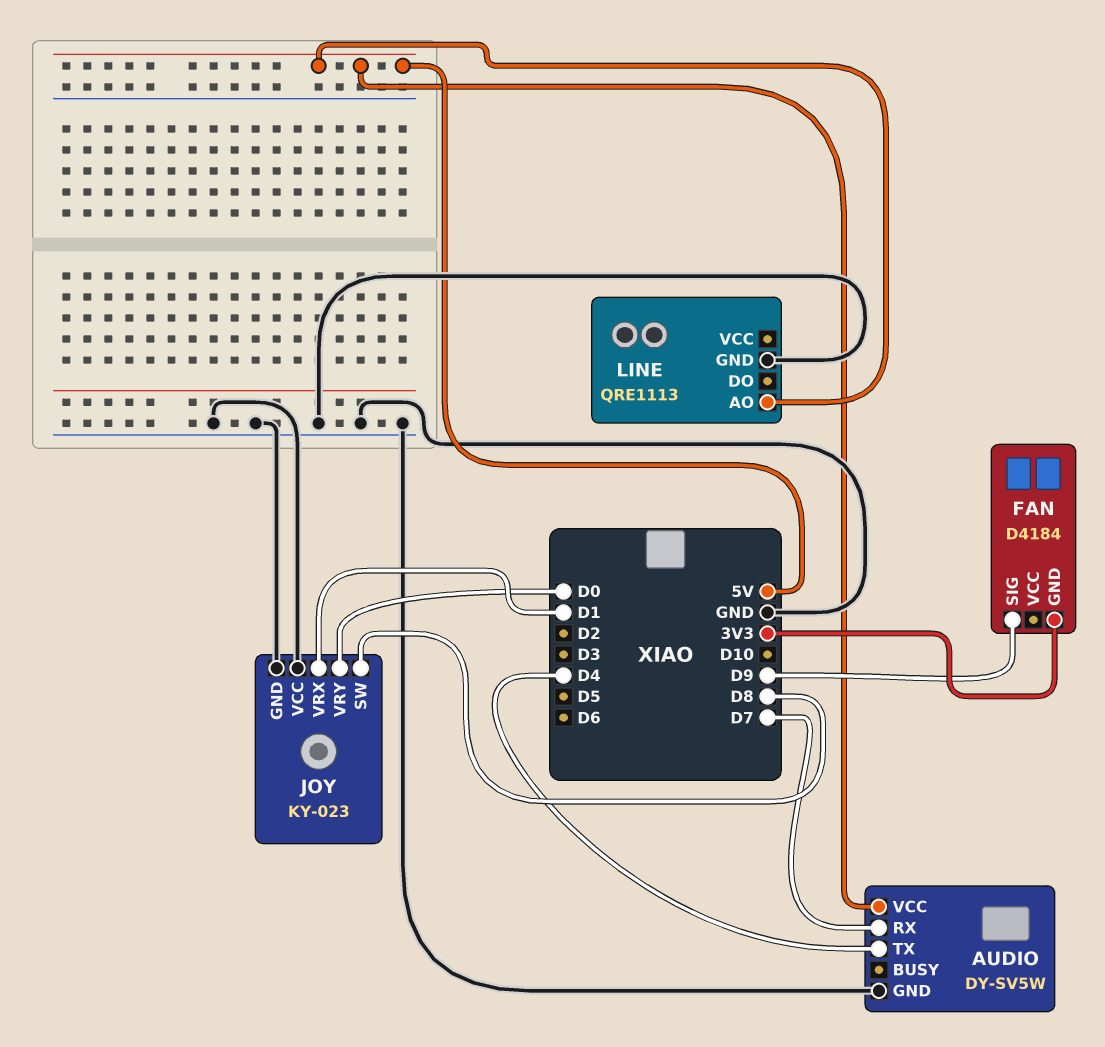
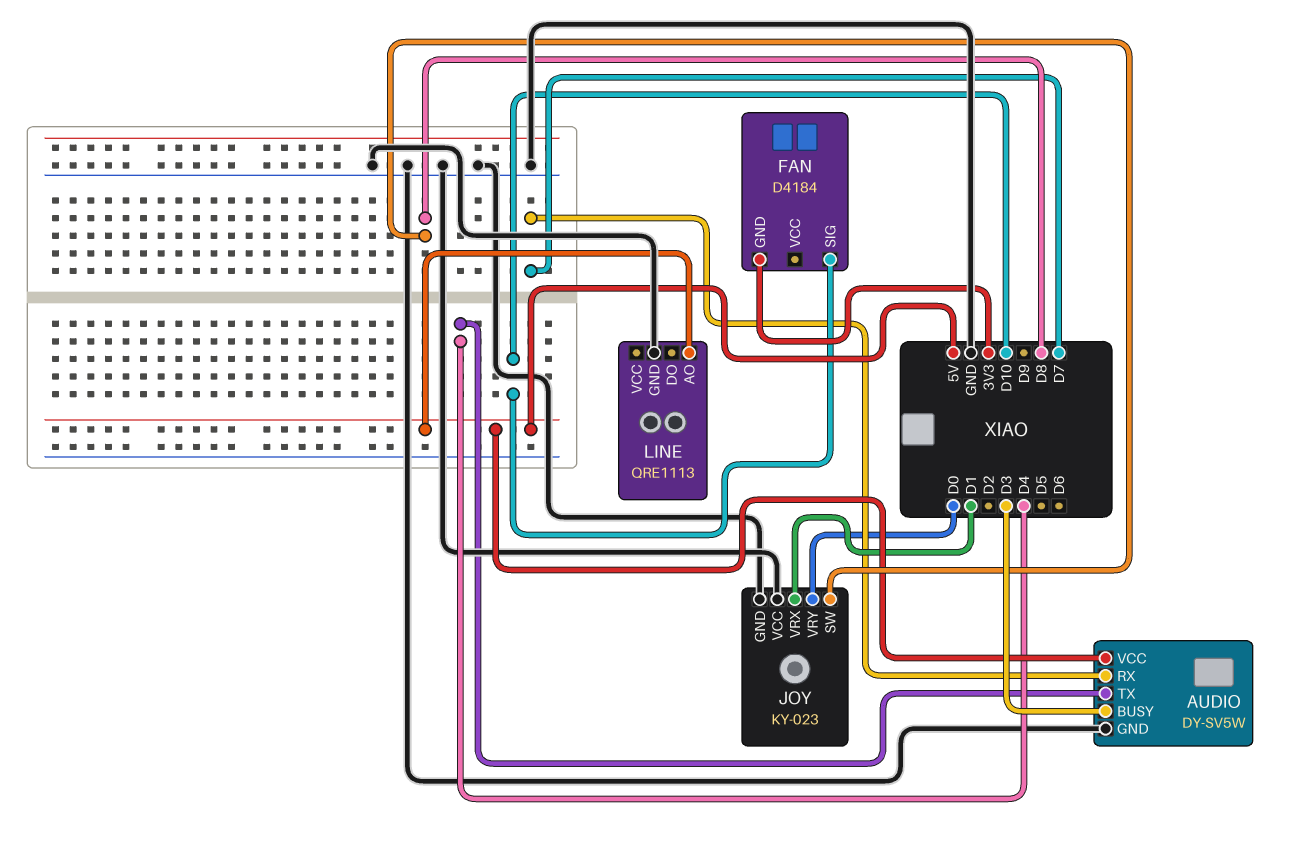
AUDIO pin BUSY: none -> D3
FAN pin SIG: D9 -> D10

